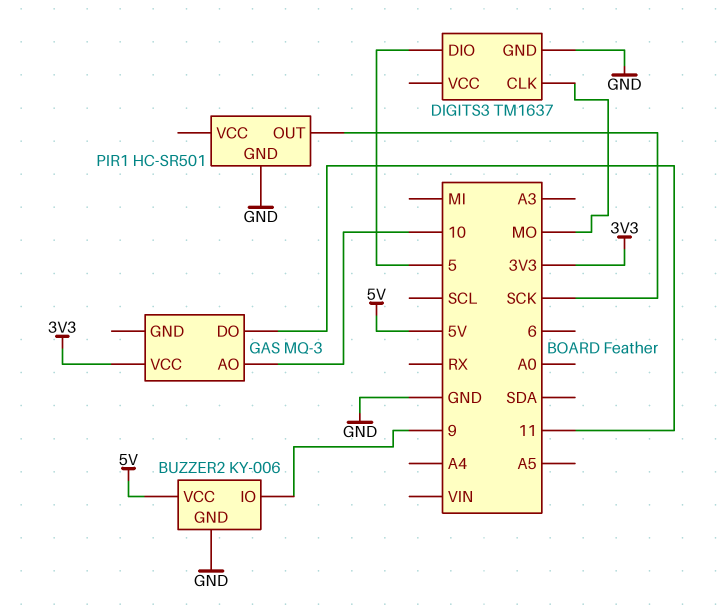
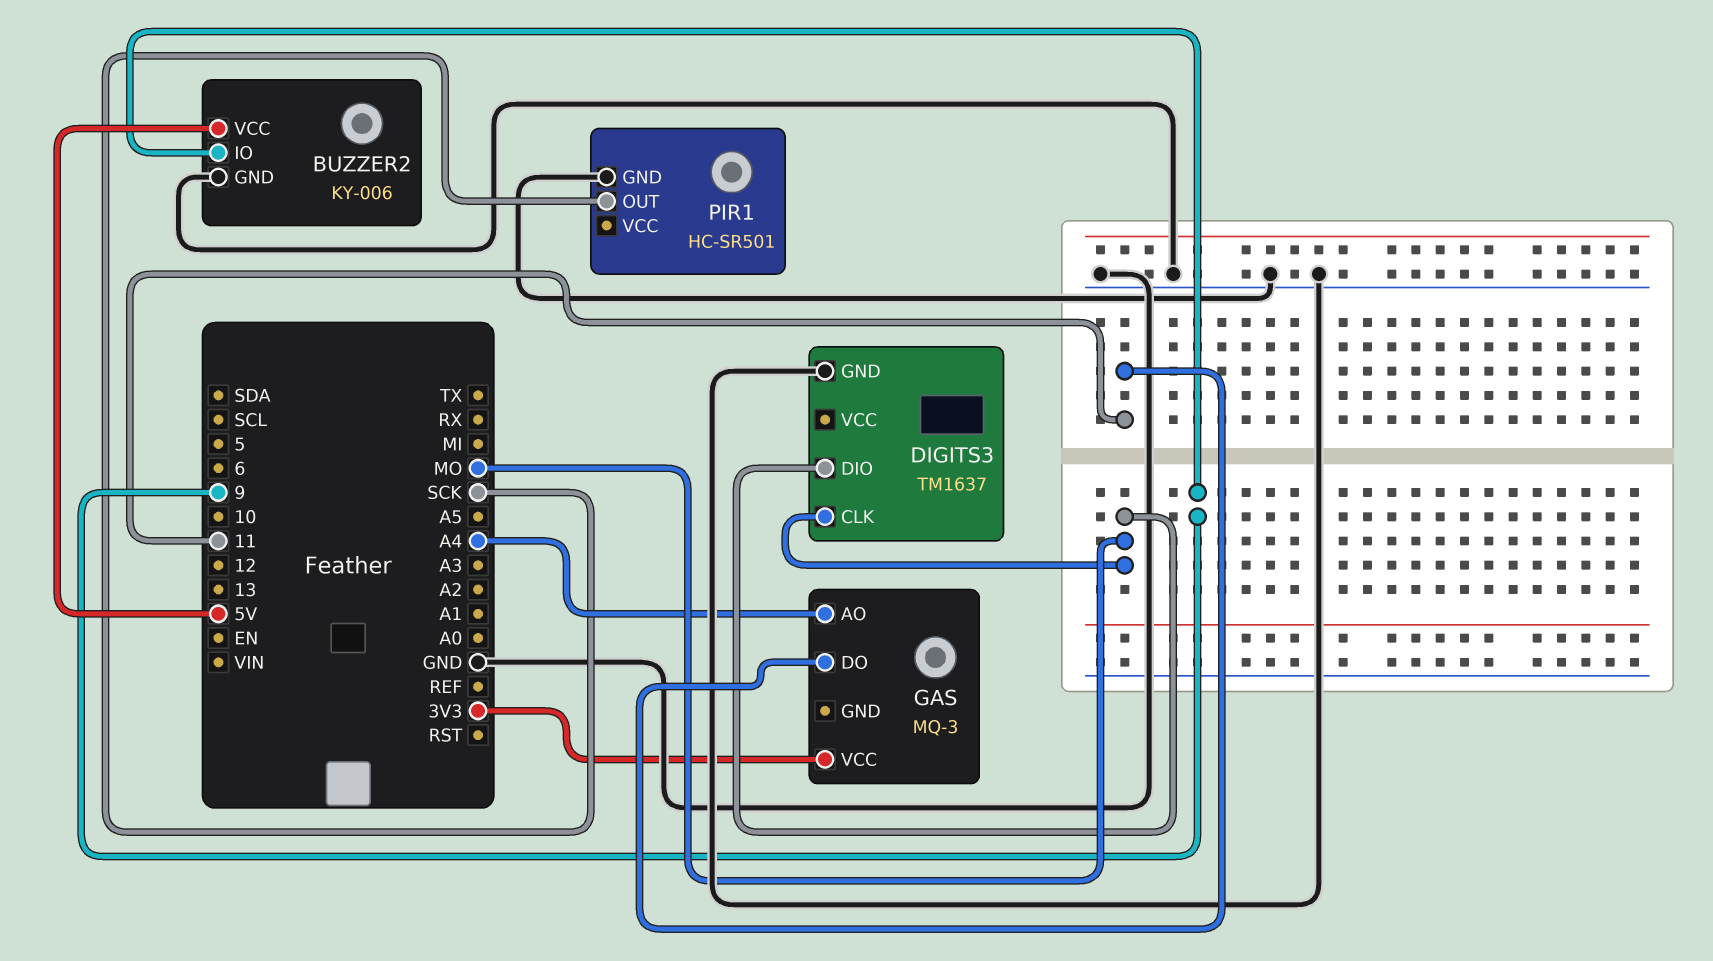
DIGITS3 pin DIO: 5 -> MO
GAS pin AO: 10 -> A4

